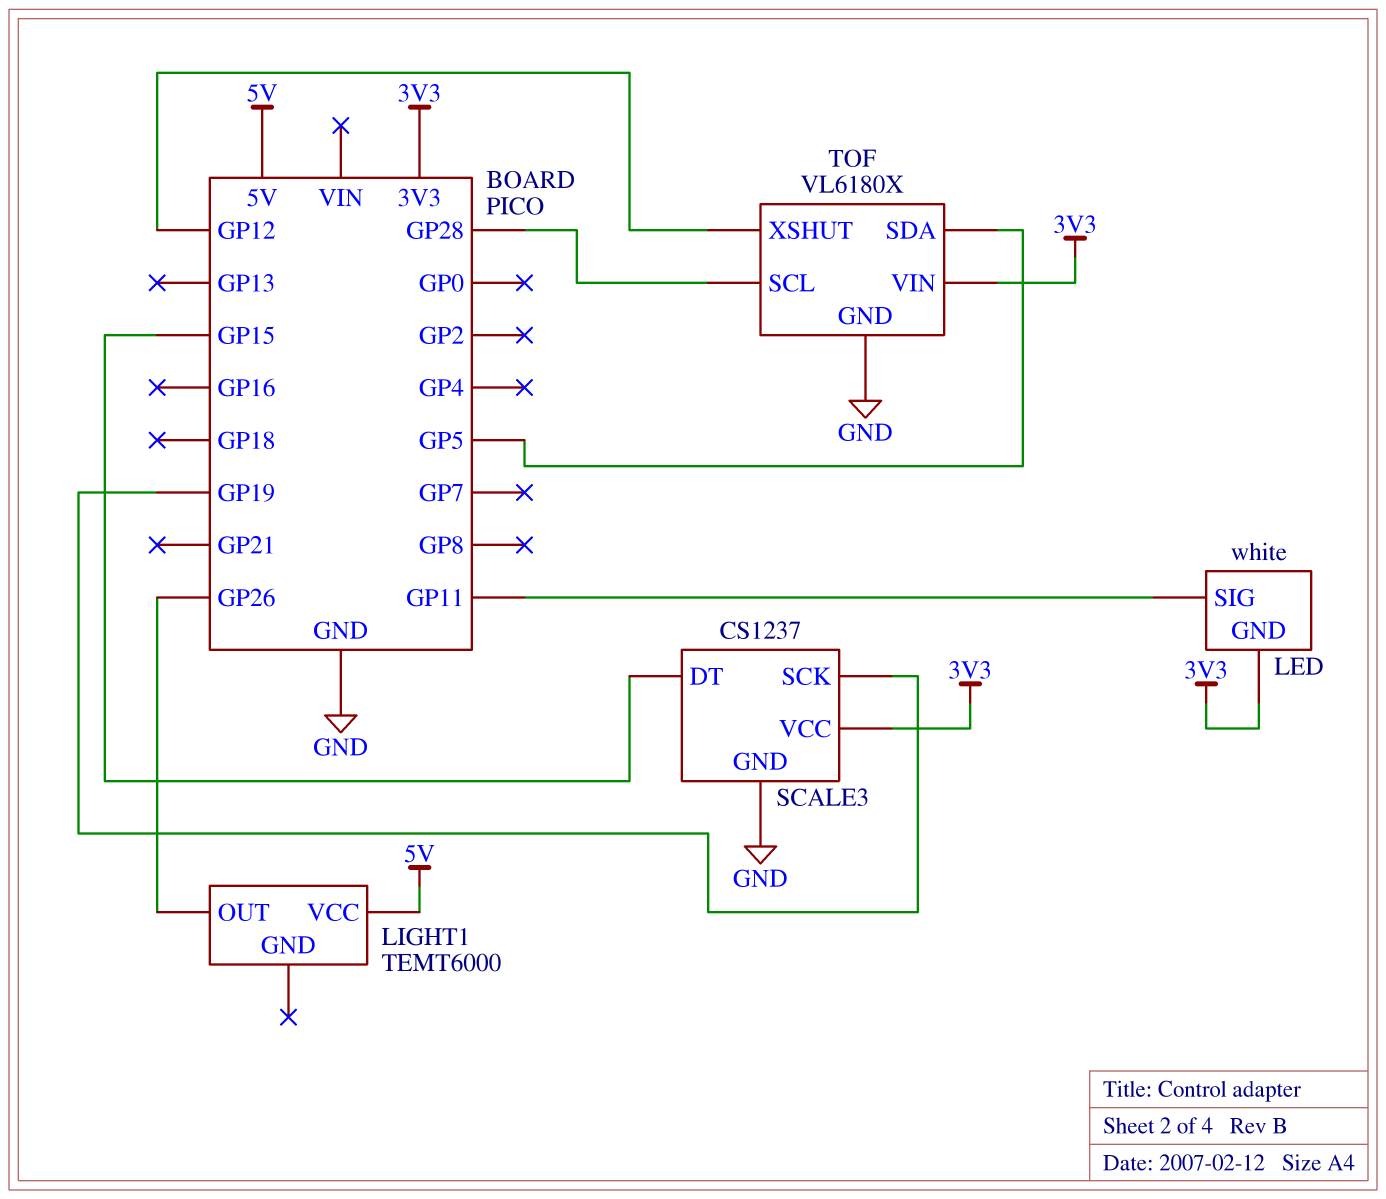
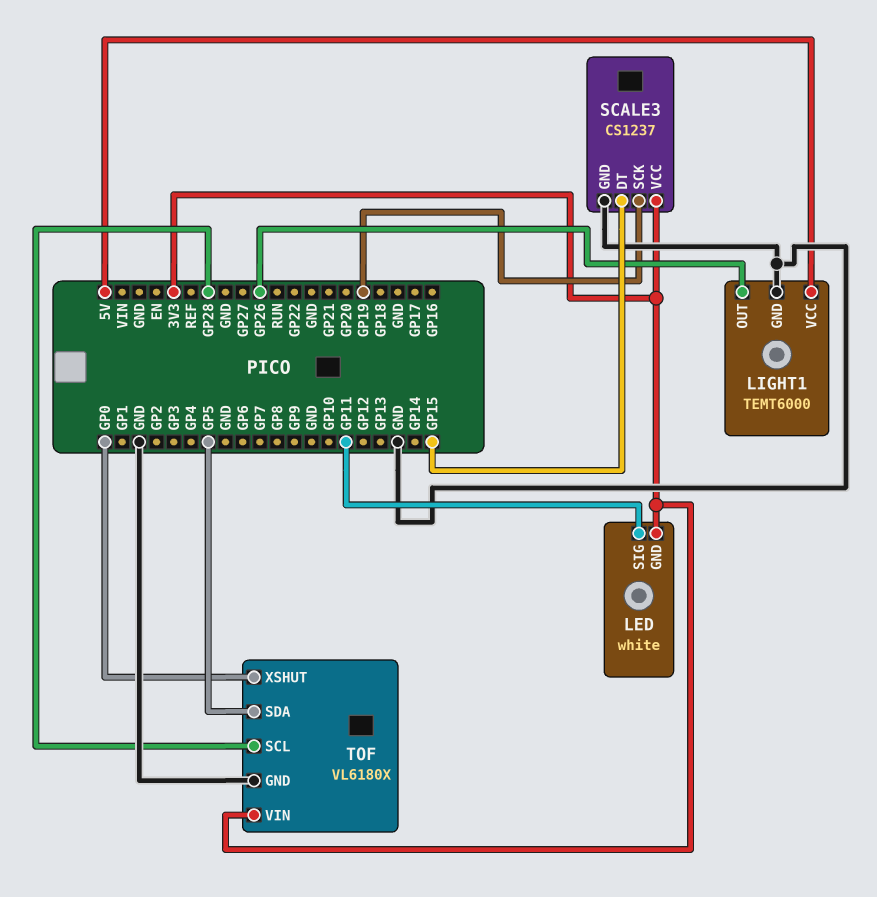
LIGHT1 pin GND: none -> GND
TOF pin XSHUT: GP12 -> GP0

